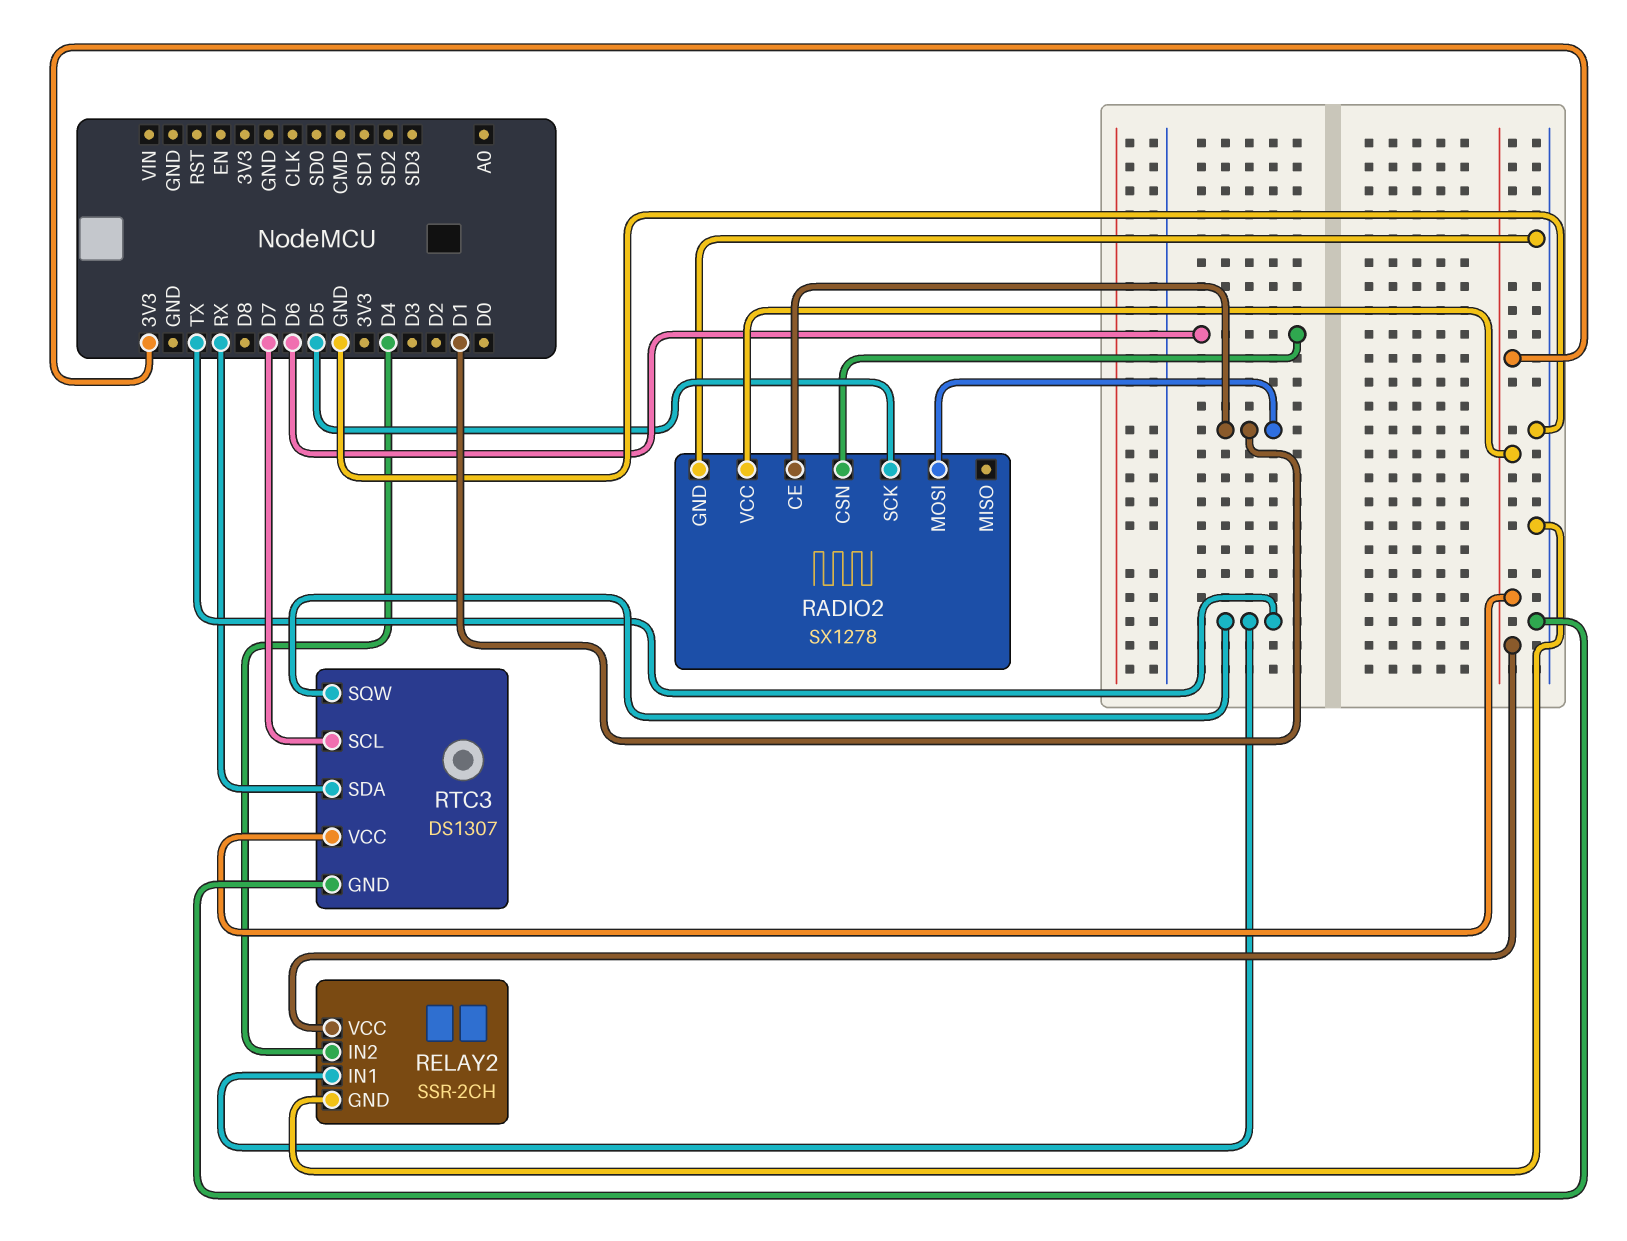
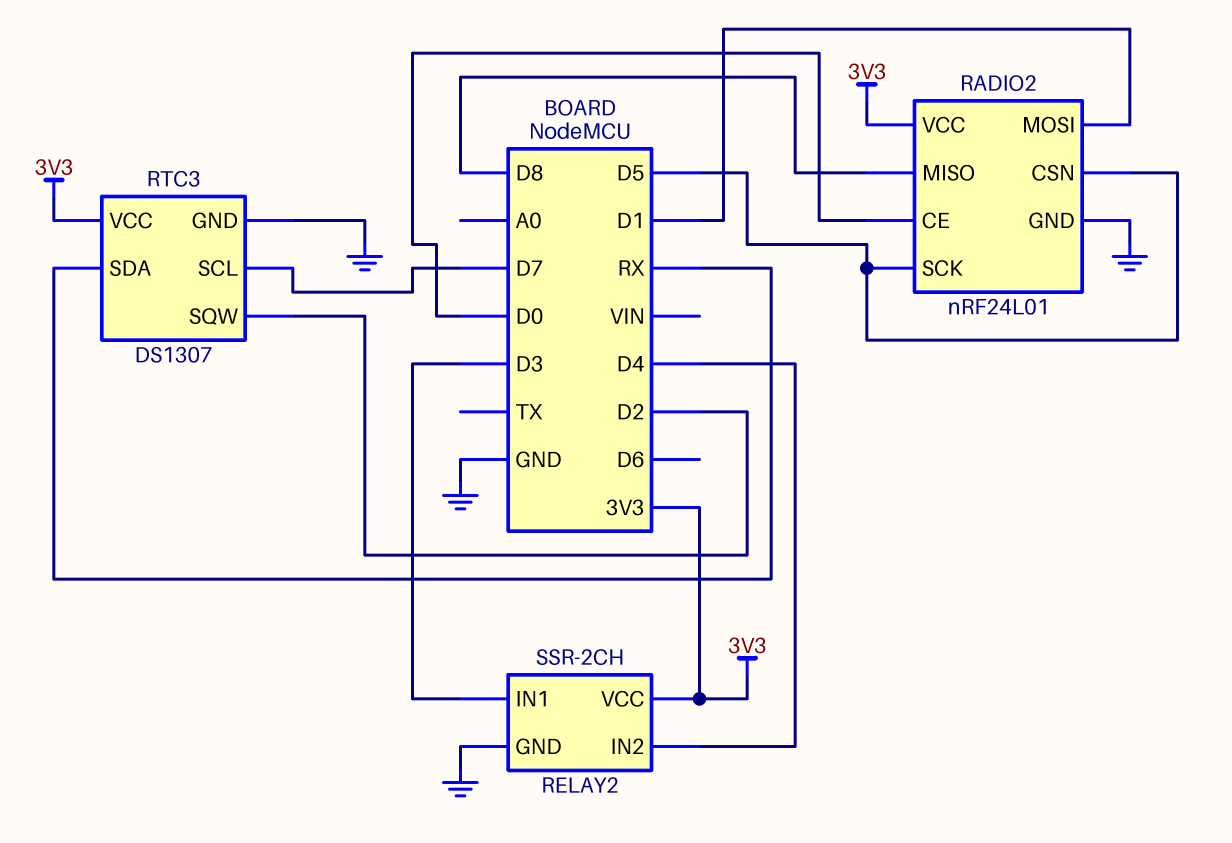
RADIO2: SX1278 -> nRF24L01
RADIO2 pin CE: D1 -> D0
RADIO2 pin CSN: D6 -> D5
RADIO2 pin MISO: none -> D8
RELAY2 pin IN1: TX -> D3
RTC3 pin SQW: TX -> D2

